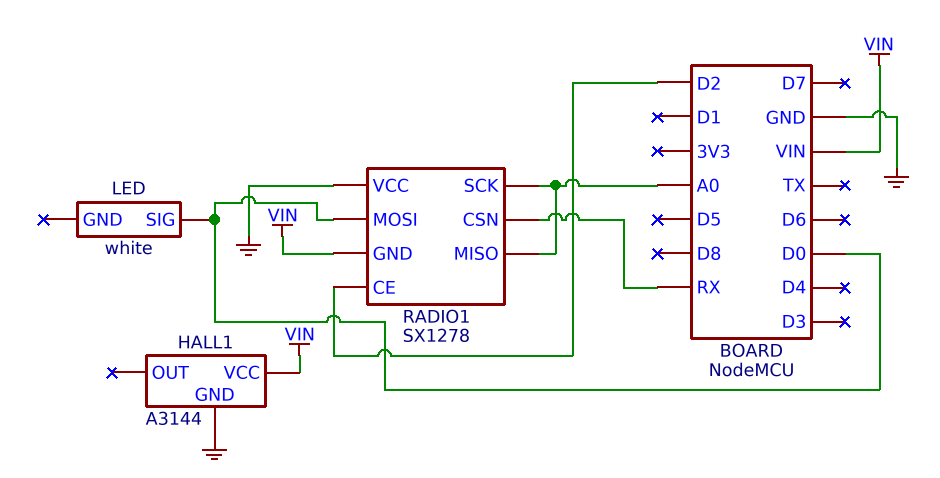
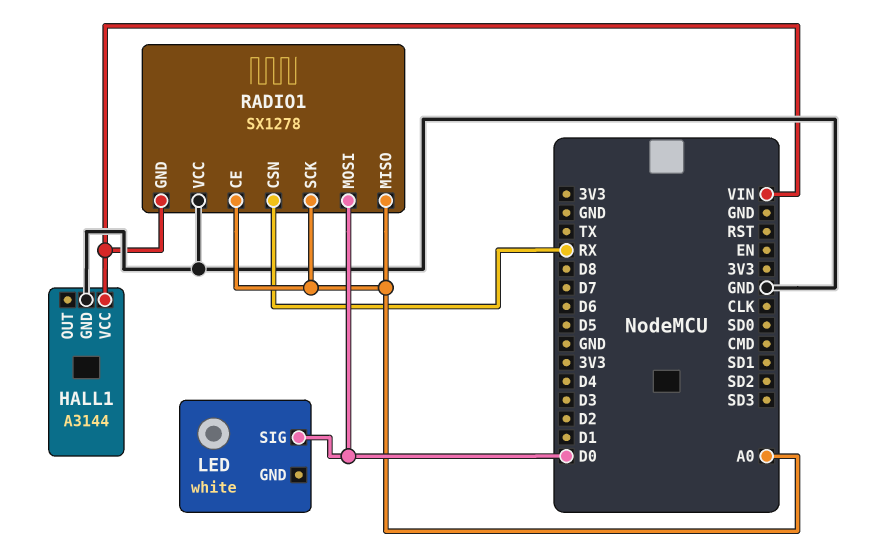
RADIO1 pin CE: D2 -> A0

